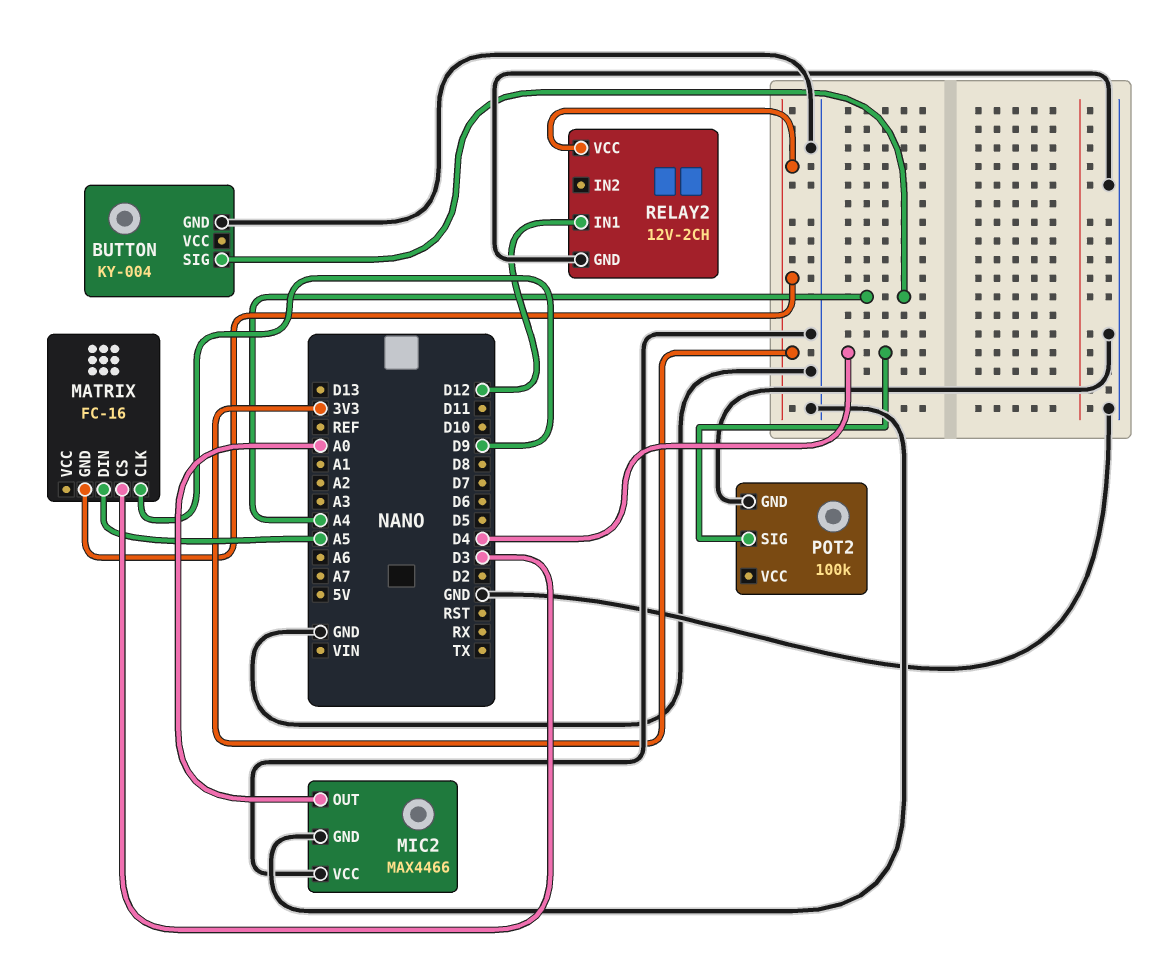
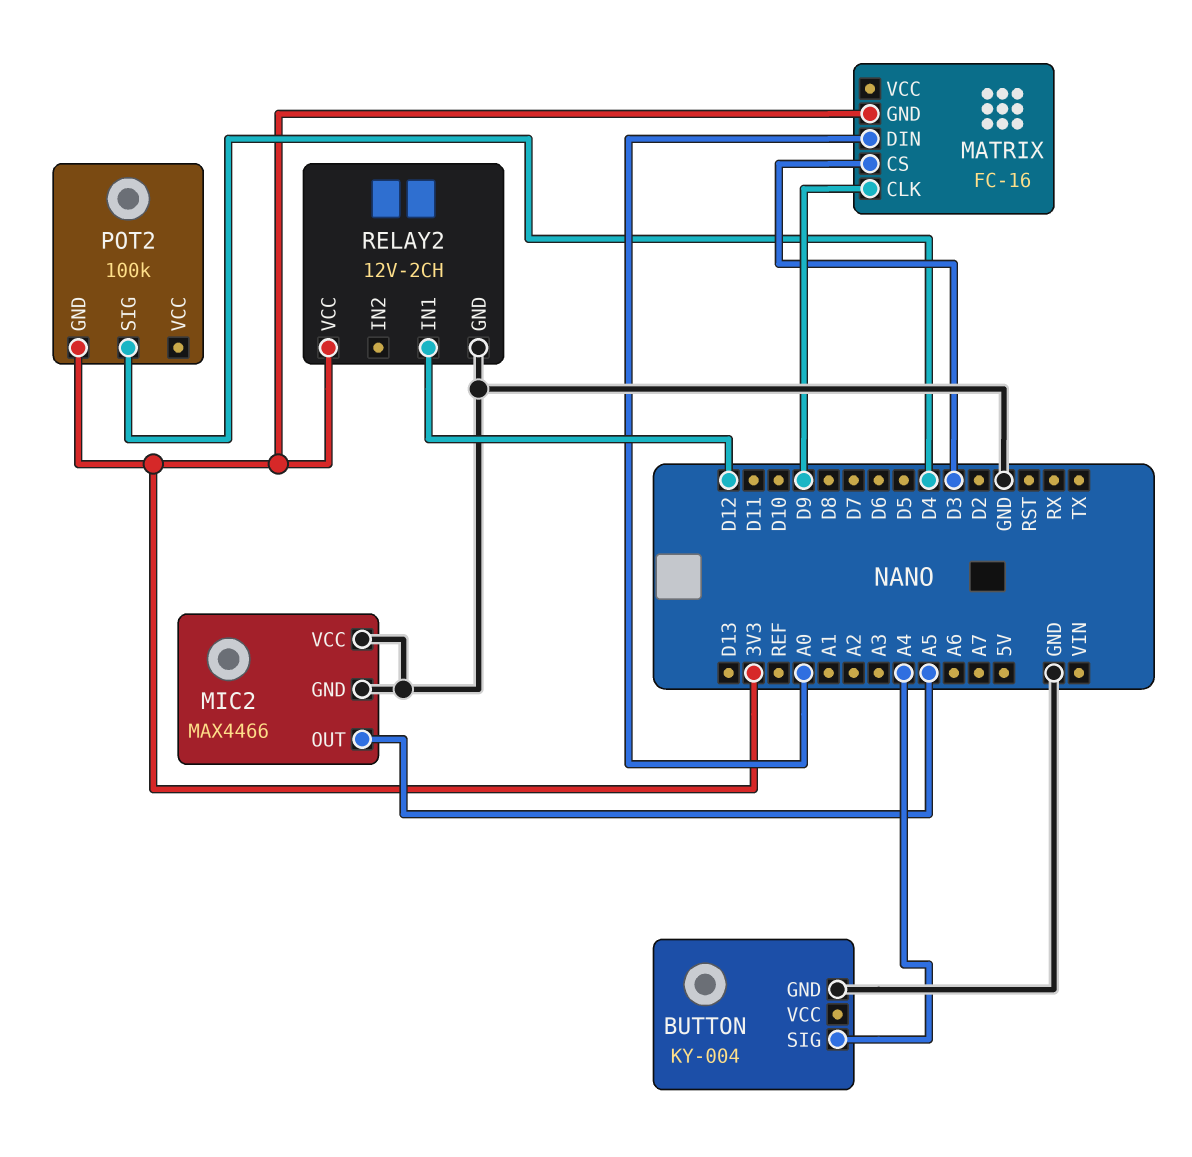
MATRIX pin DIN: A5 -> A0
MIC2 pin OUT: A0 -> A5
POT2 pin GND: GND -> 3V3

